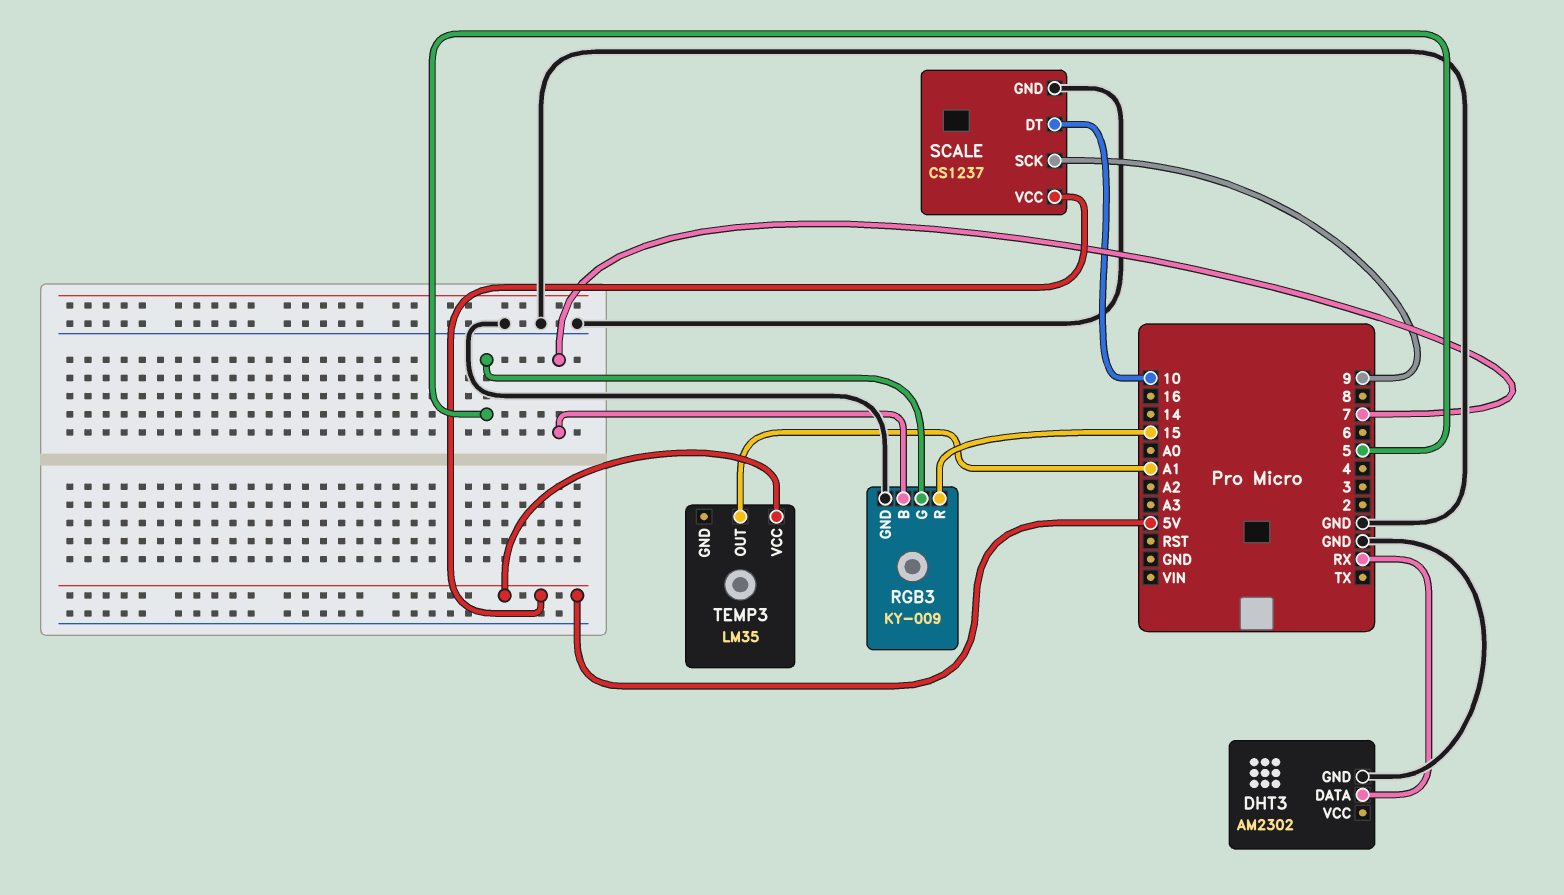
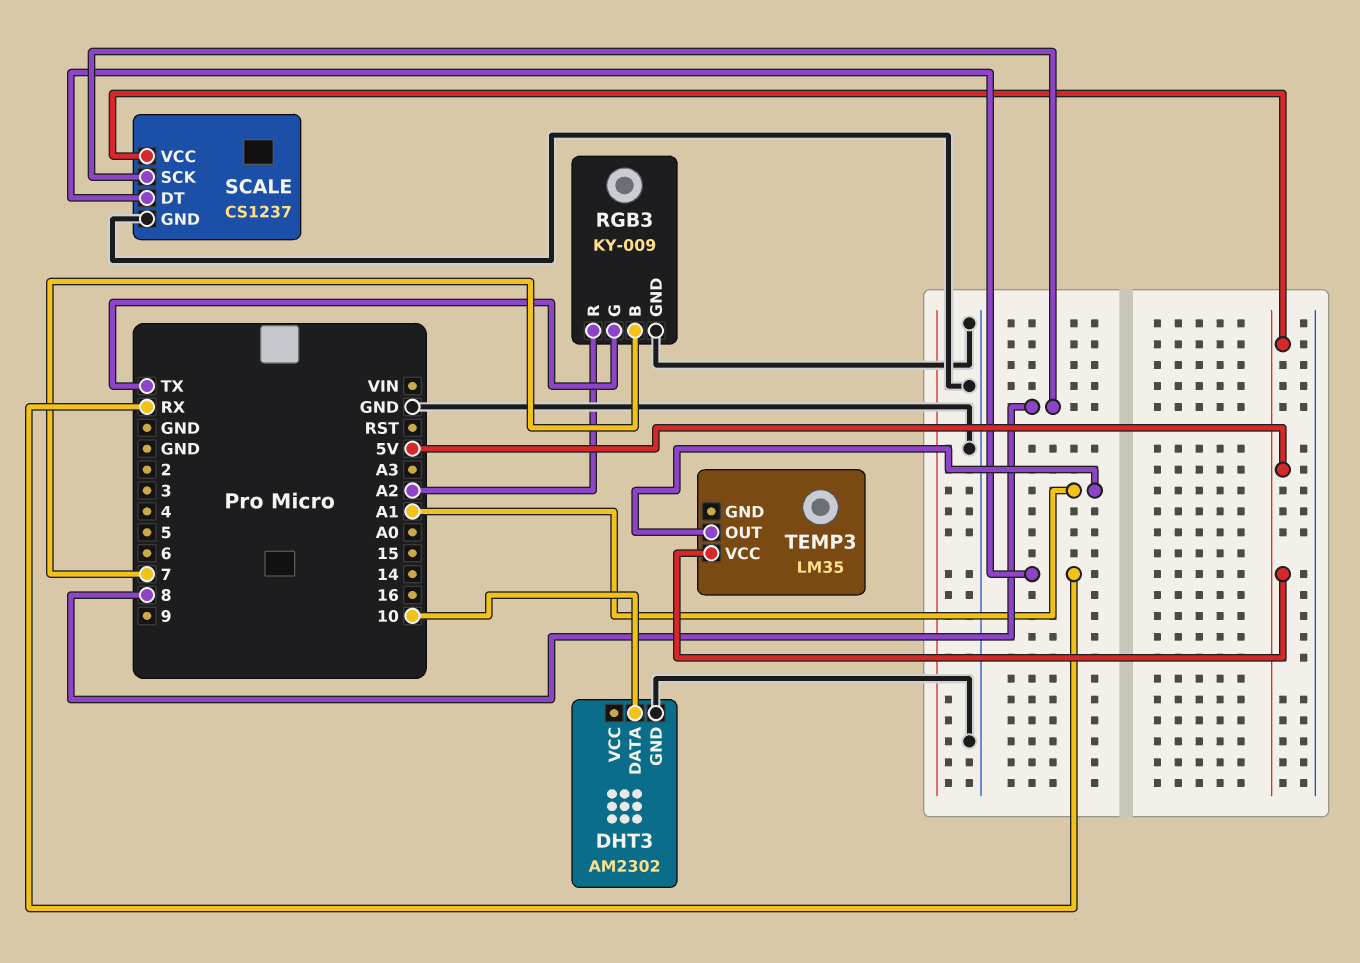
DHT3 pin DATA: RX -> 10
RGB3 pin G: 5 -> TX
RGB3 pin R: 15 -> A2
SCALE pin DT: 10 -> RX
SCALE pin SCK: 9 -> 8

